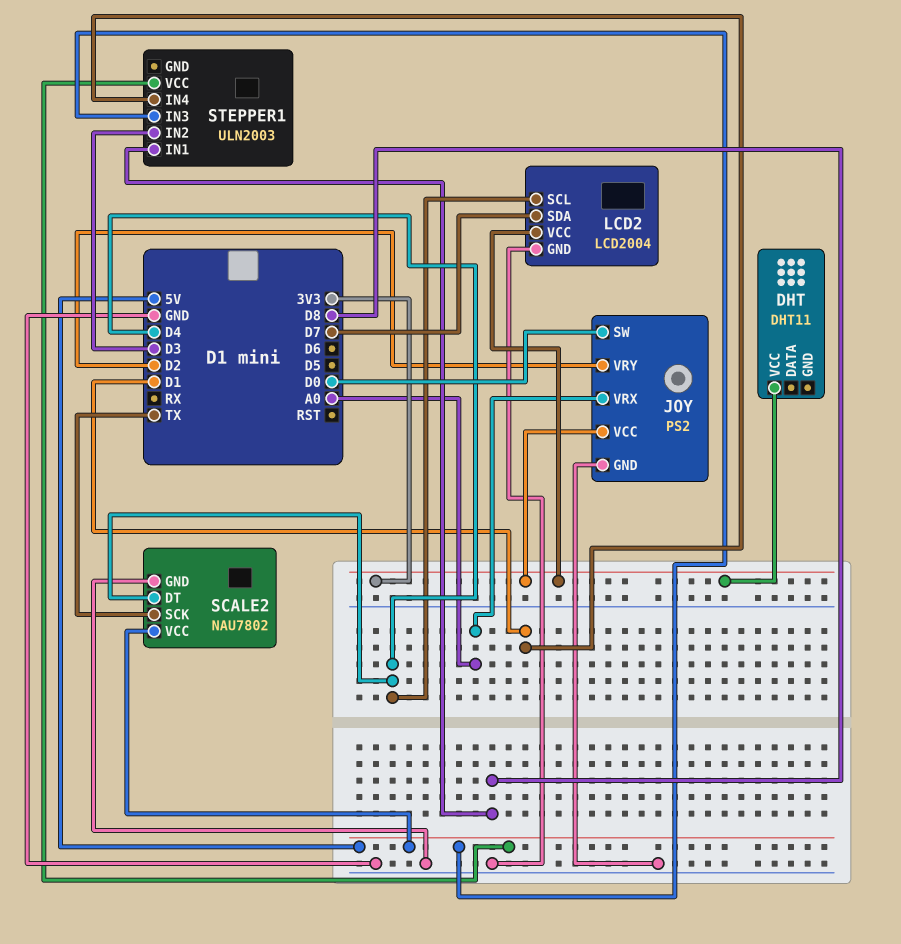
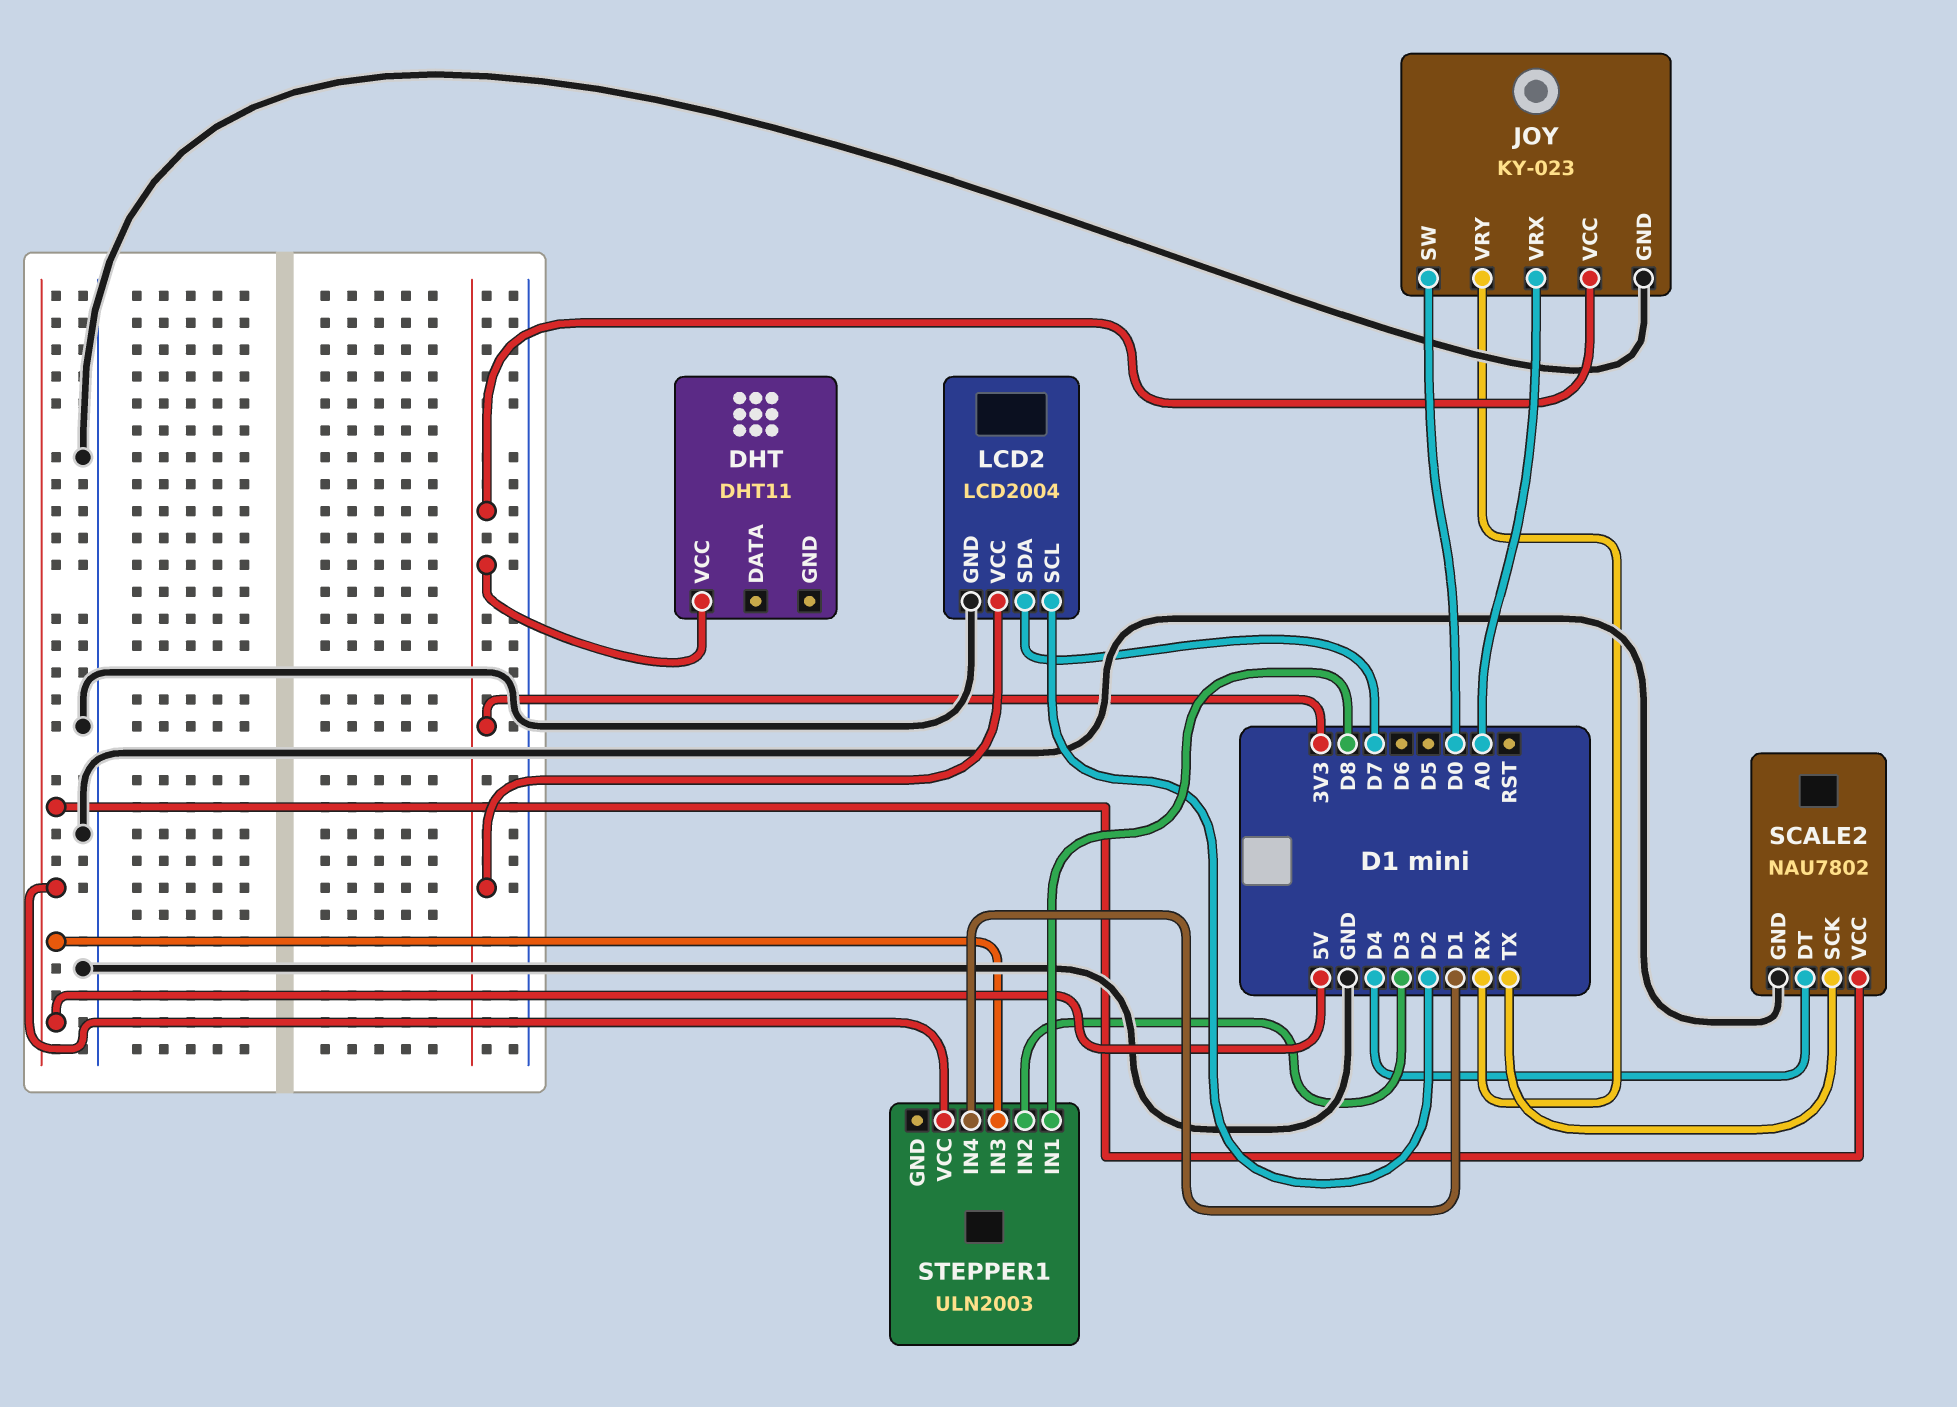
JOY: PS2 -> KY-023
JOY pin VRY: D2 -> RX
LCD2 pin SCL: D4 -> D2

